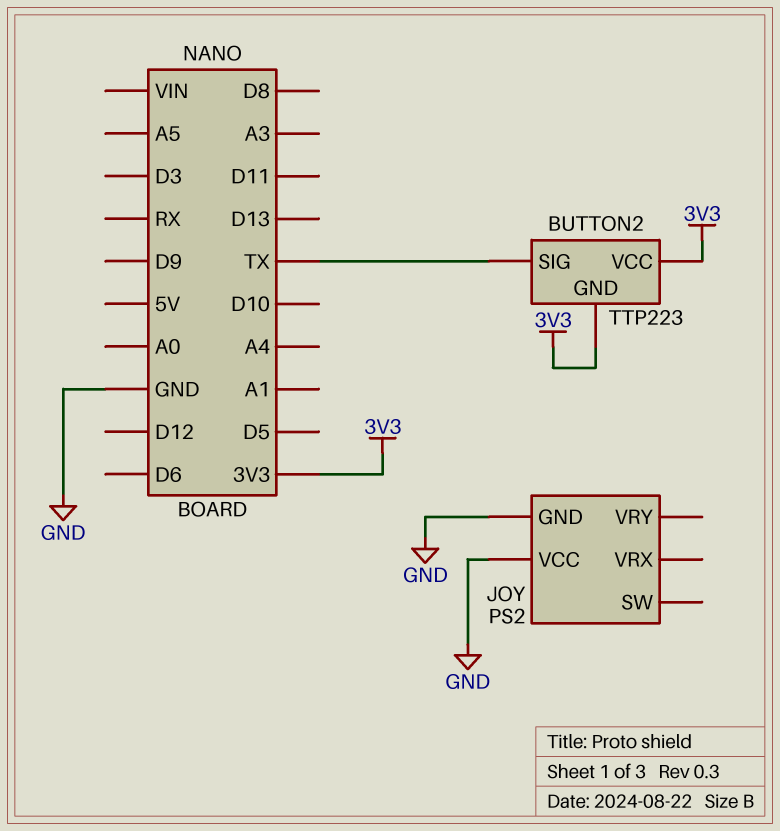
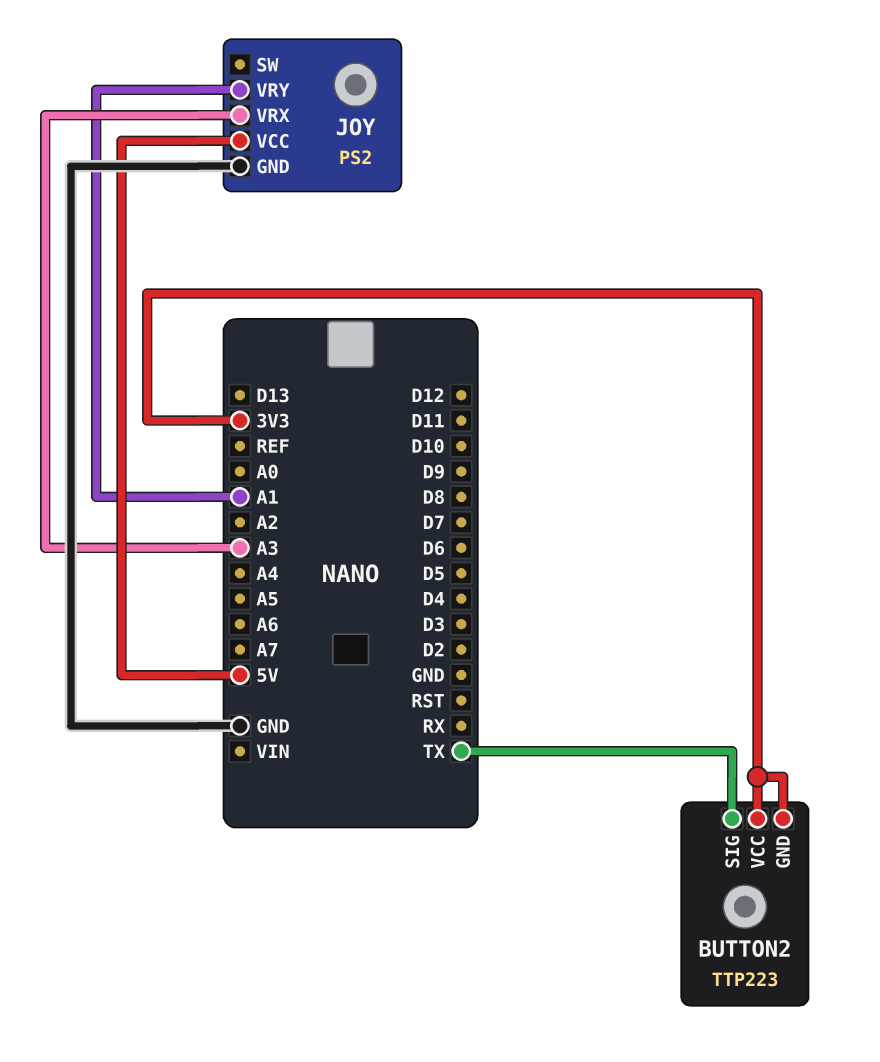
JOY pin VCC: GND -> 5V
JOY pin VRX: none -> A3
JOY pin VRY: none -> A1

